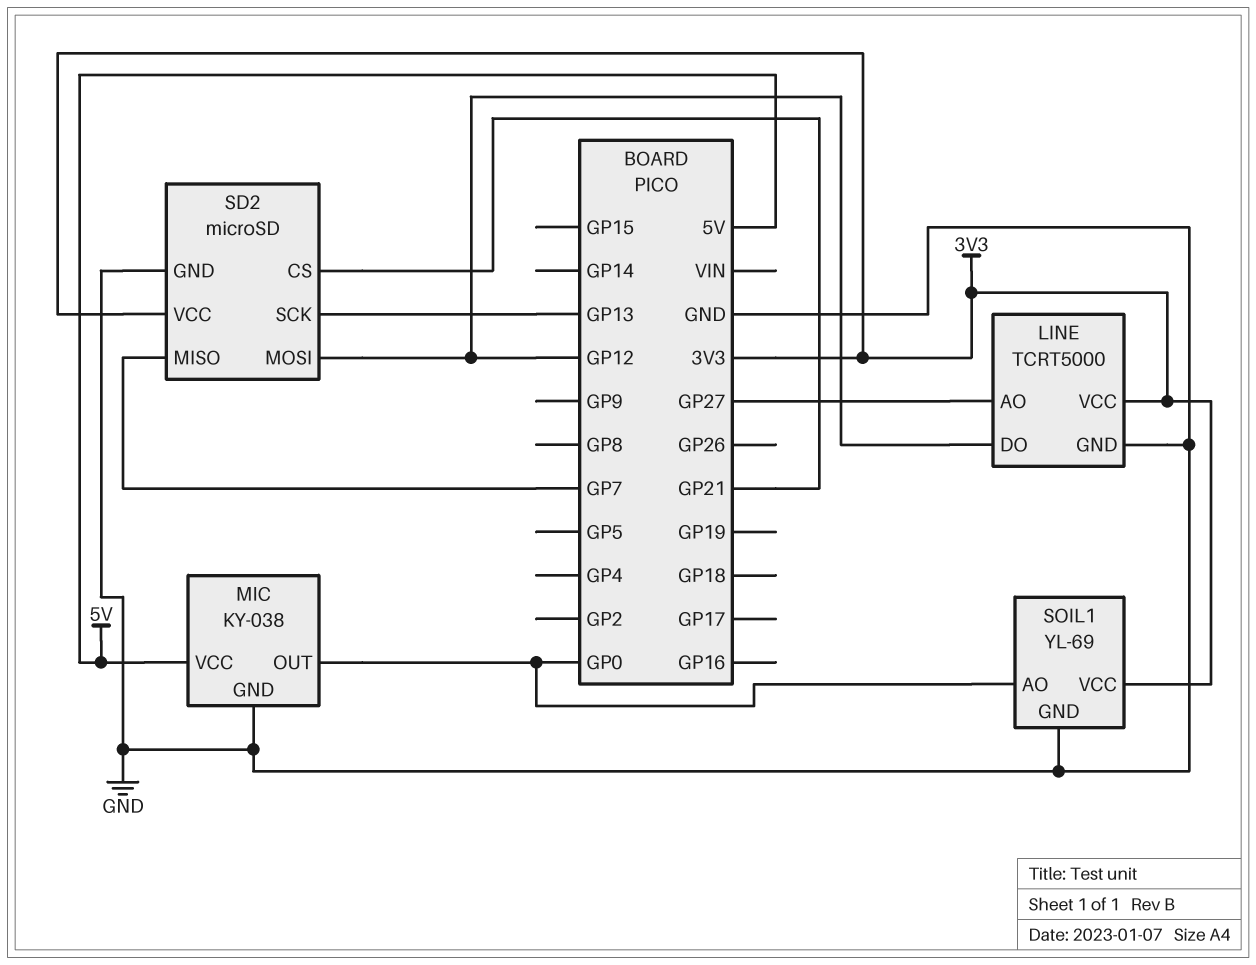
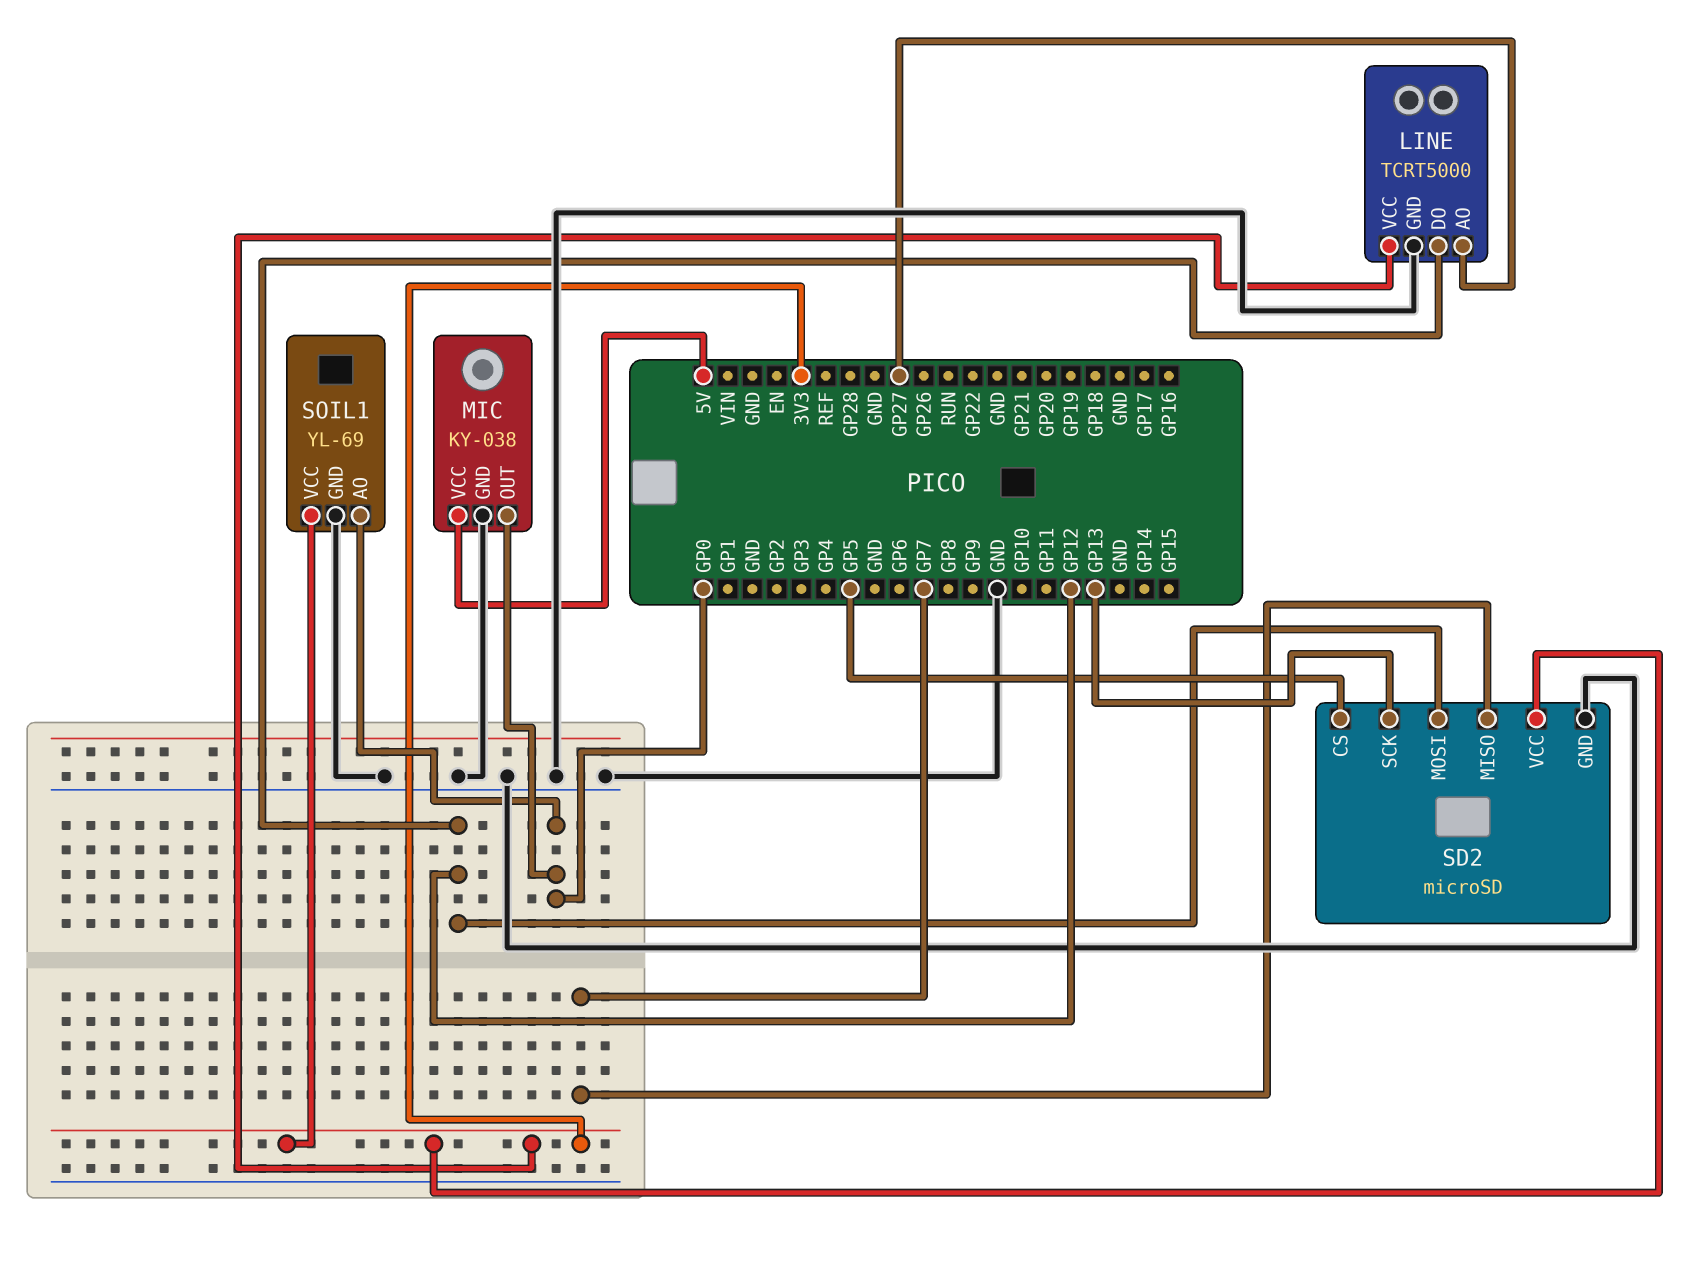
SD2 pin CS: GP21 -> GP5

